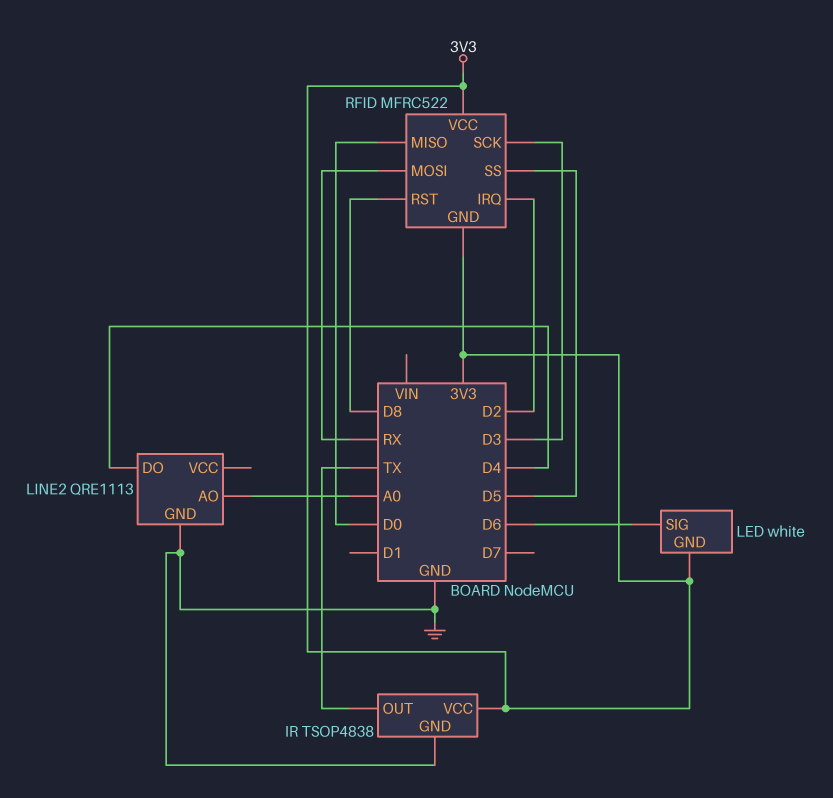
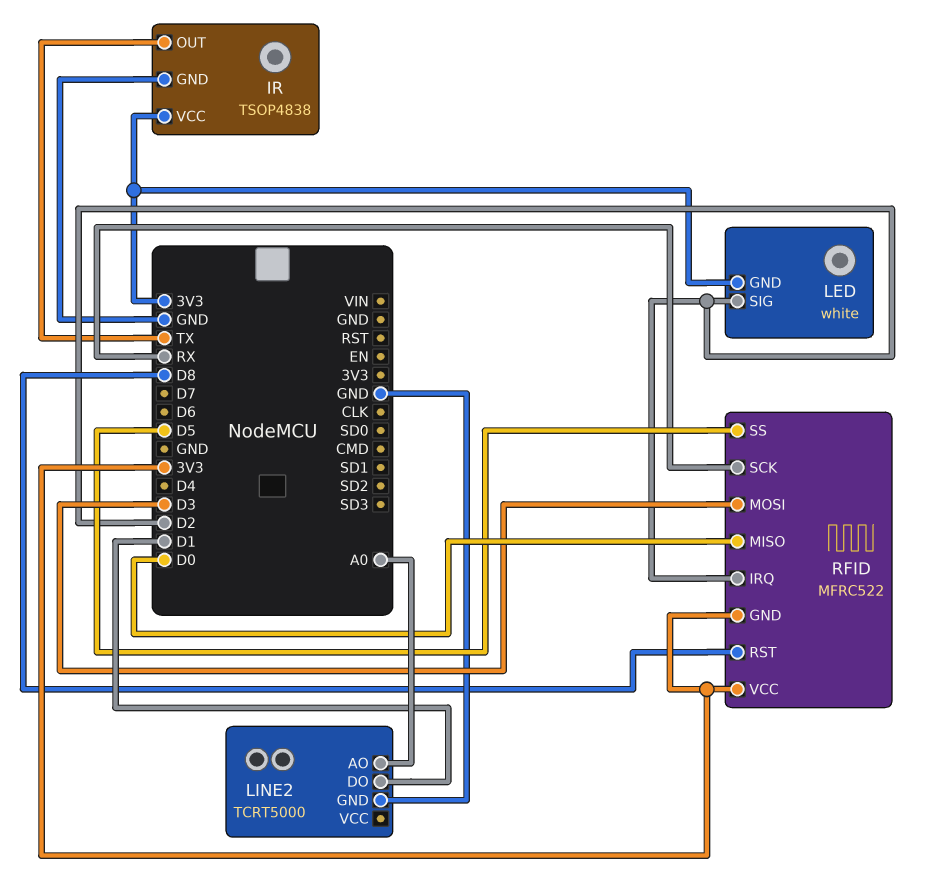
LED pin SIG: D6 -> D2
LINE2: QRE1113 -> TCRT5000
LINE2 pin DO: D4 -> D1
RFID pin MOSI: RX -> D3
RFID pin SCK: D3 -> RX

